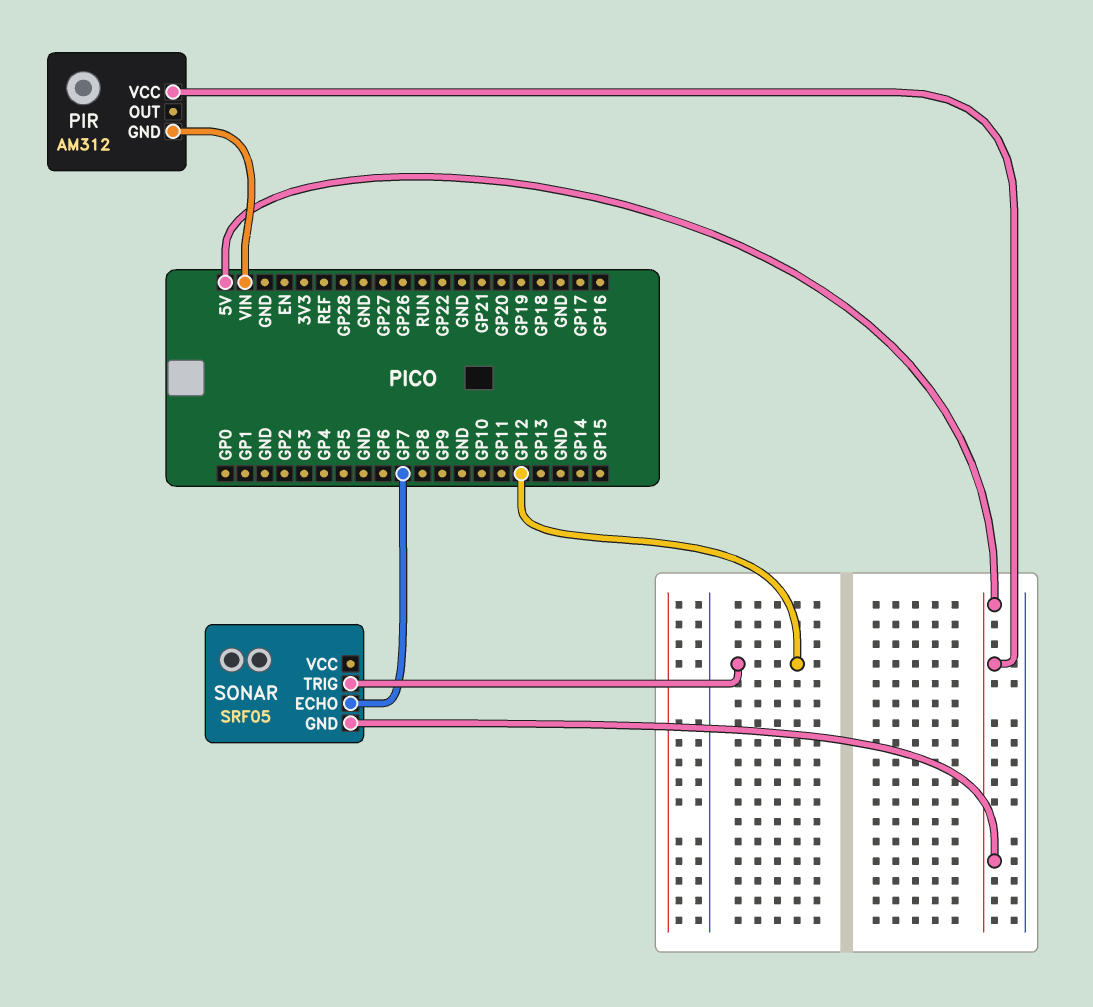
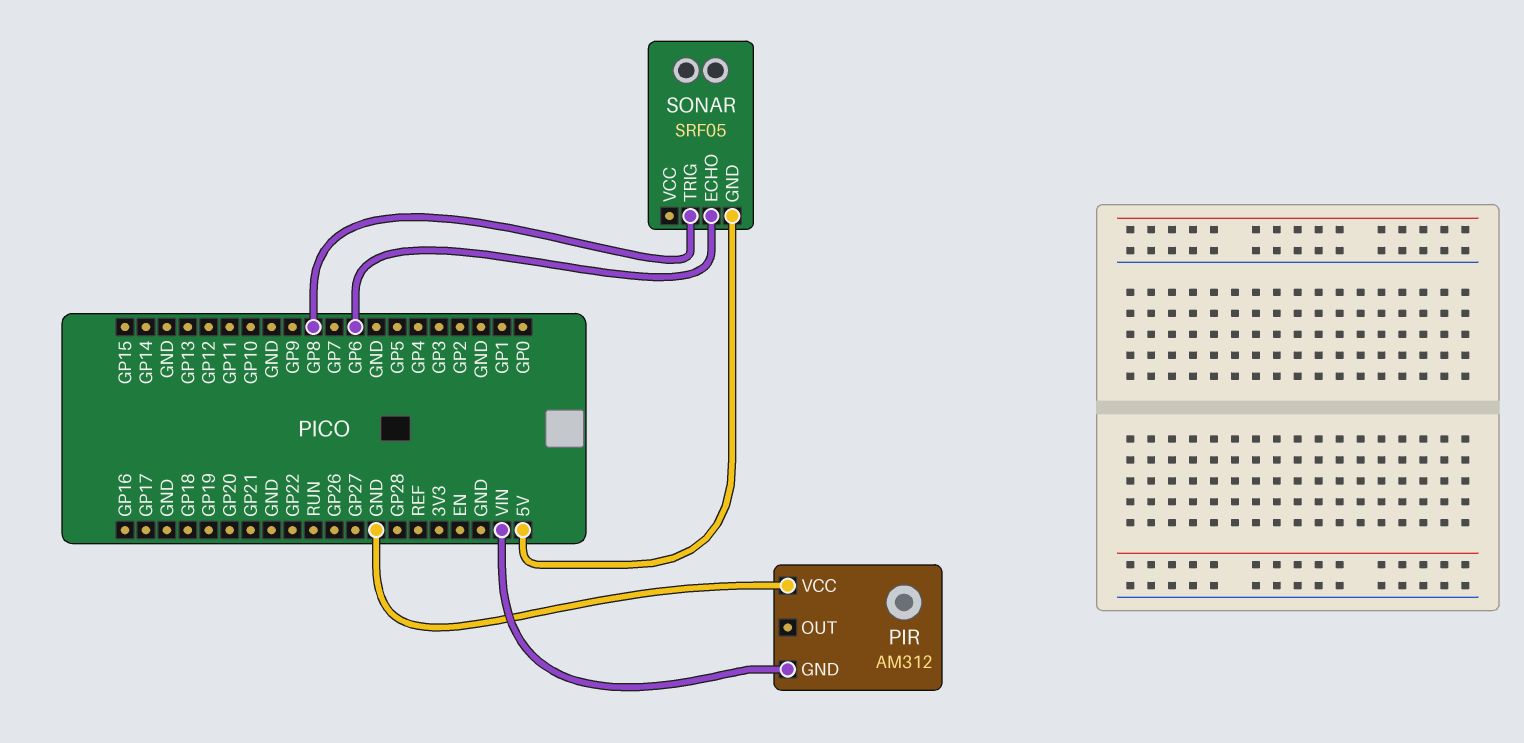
PIR pin VCC: 5V -> GND
SONAR pin ECHO: GP7 -> GP6
SONAR pin TRIG: GP12 -> GP8

